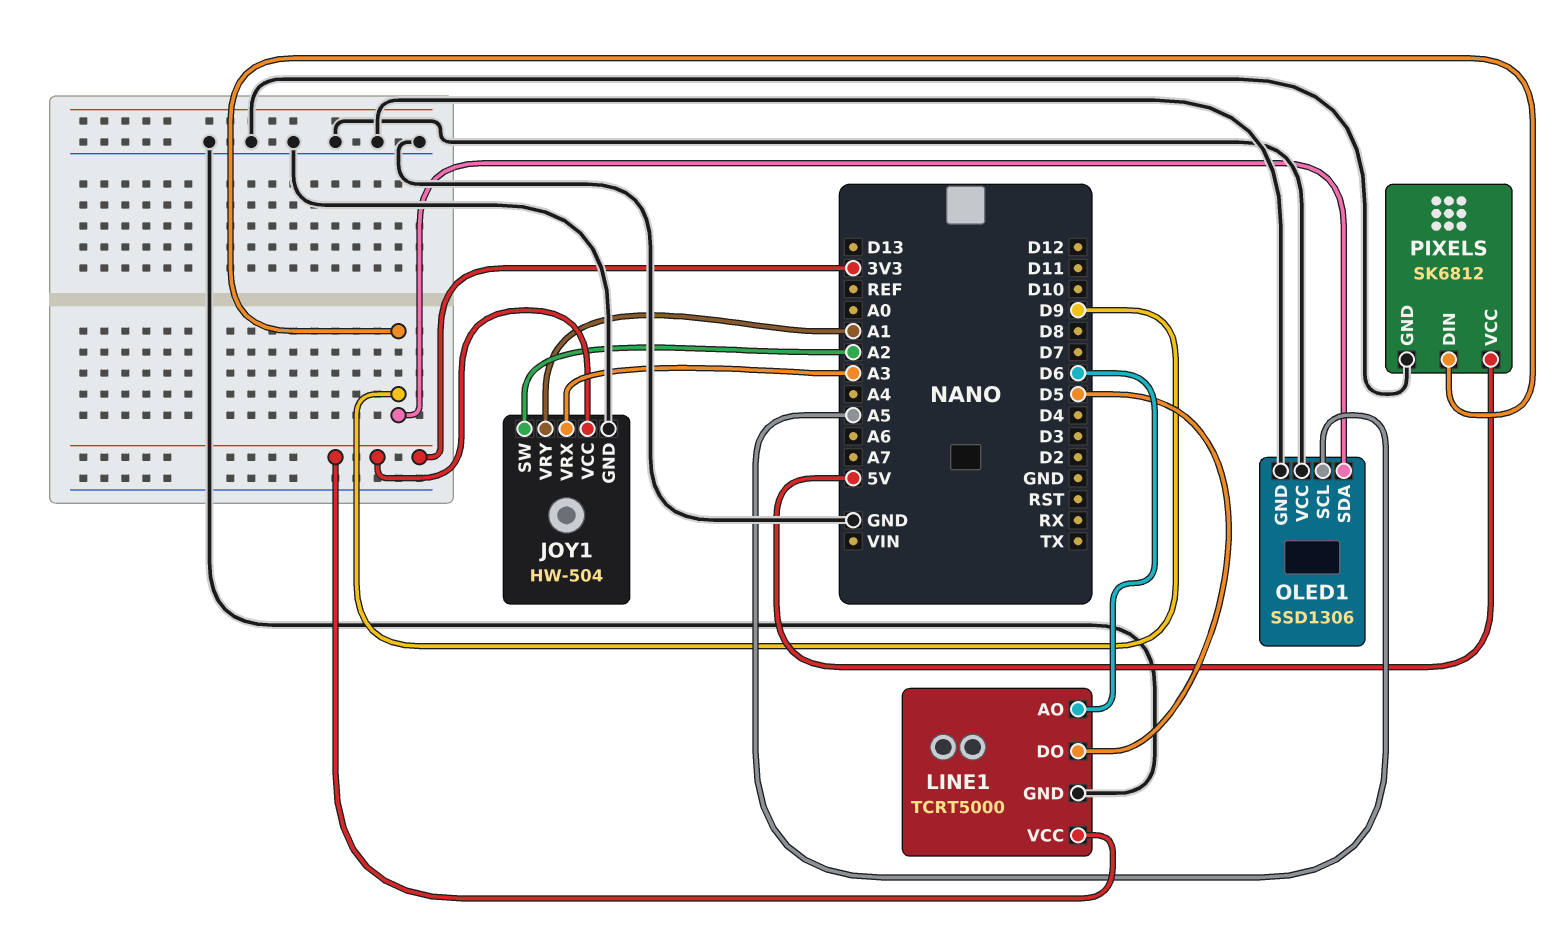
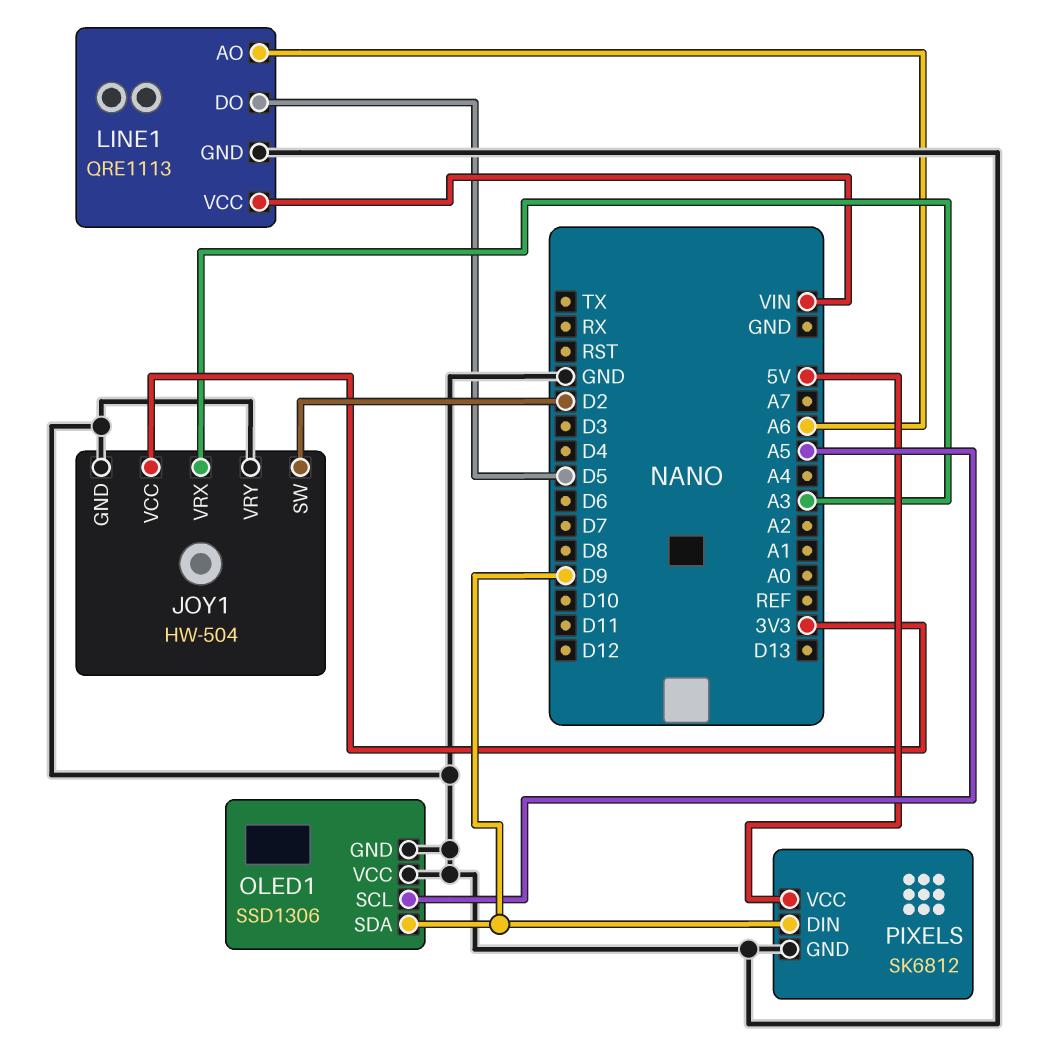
JOY1 pin SW: A2 -> D2
JOY1 pin VRY: A1 -> GND
LINE1: TCRT5000 -> QRE1113
LINE1 pin AO: D6 -> A6
LINE1 pin VCC: 3V3 -> VIN

